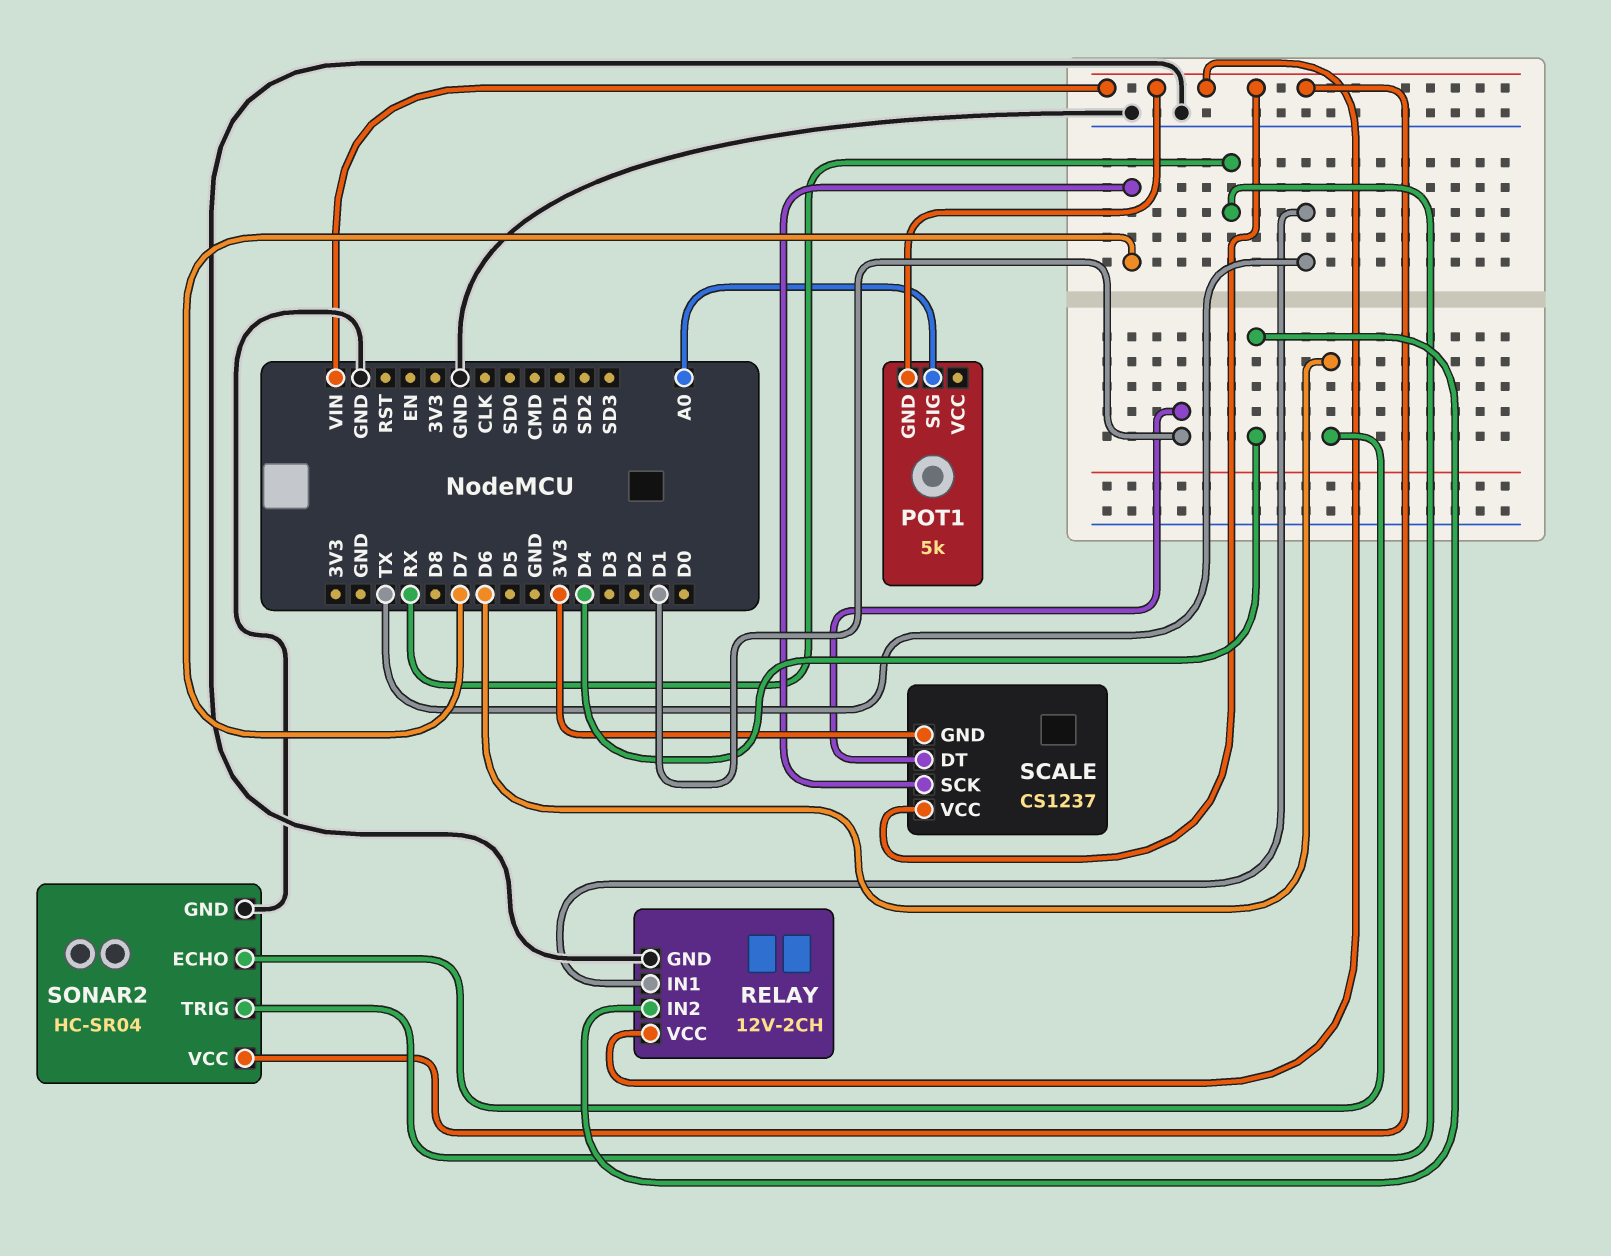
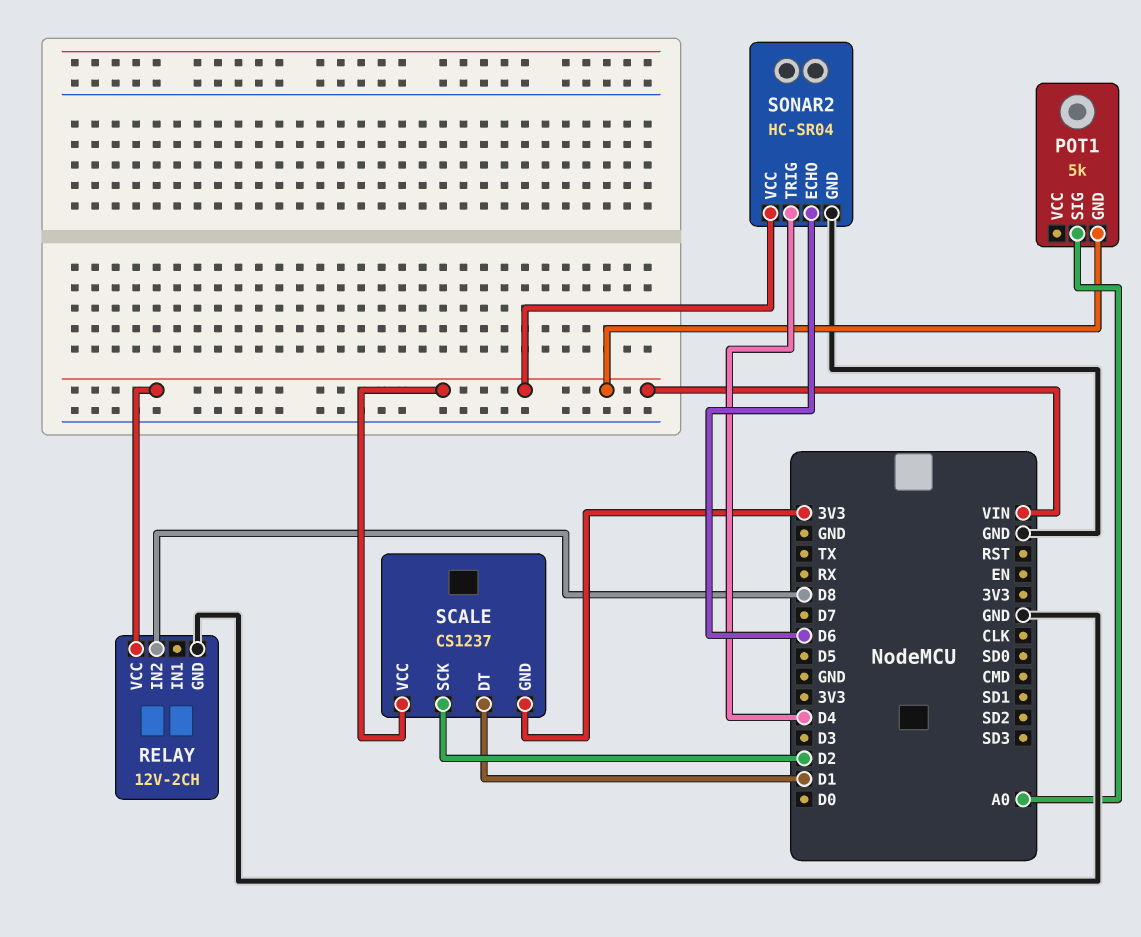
RELAY pin IN1: TX -> none
RELAY pin IN2: D4 -> D8
SCALE pin SCK: D7 -> D2
SONAR2 pin TRIG: RX -> D4

